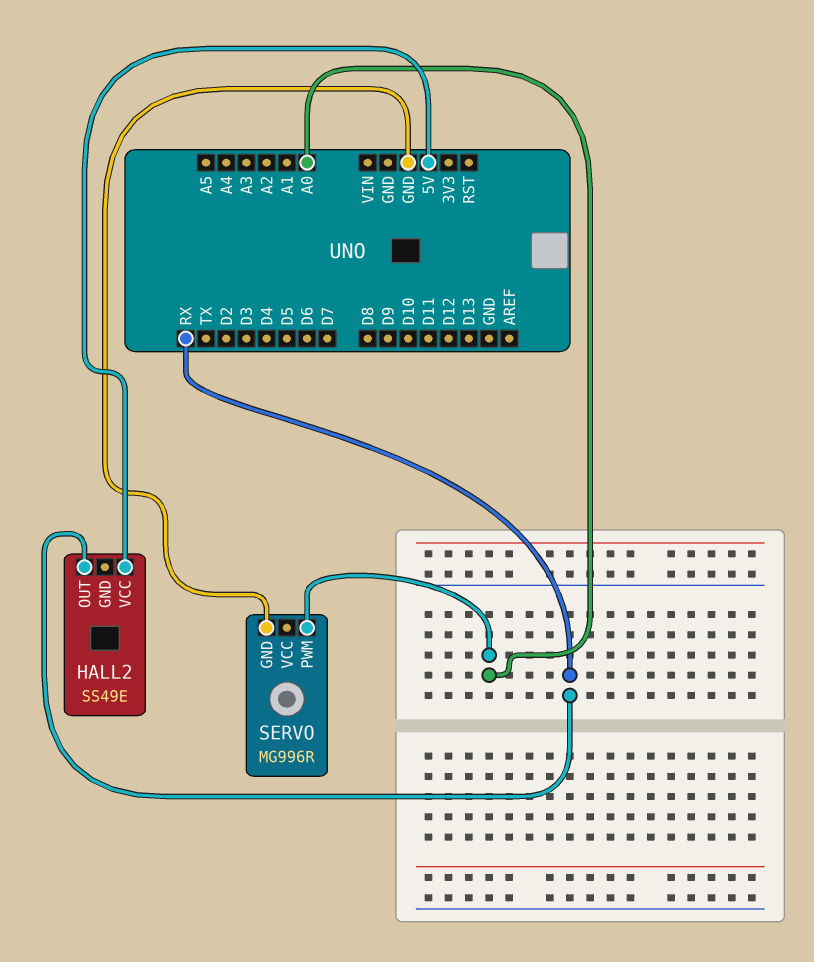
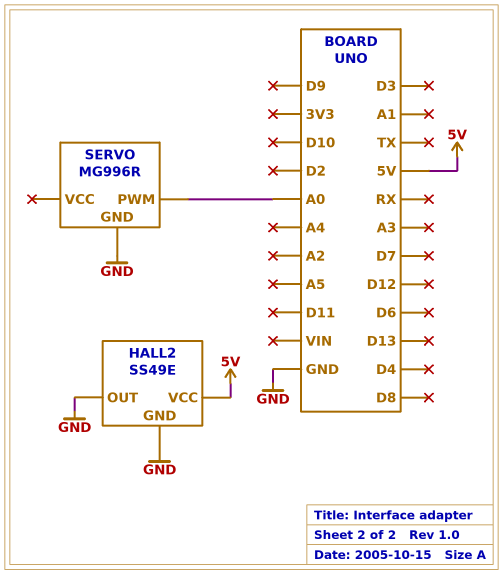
HALL2 pin GND: none -> GND
HALL2 pin OUT: RX -> GND

